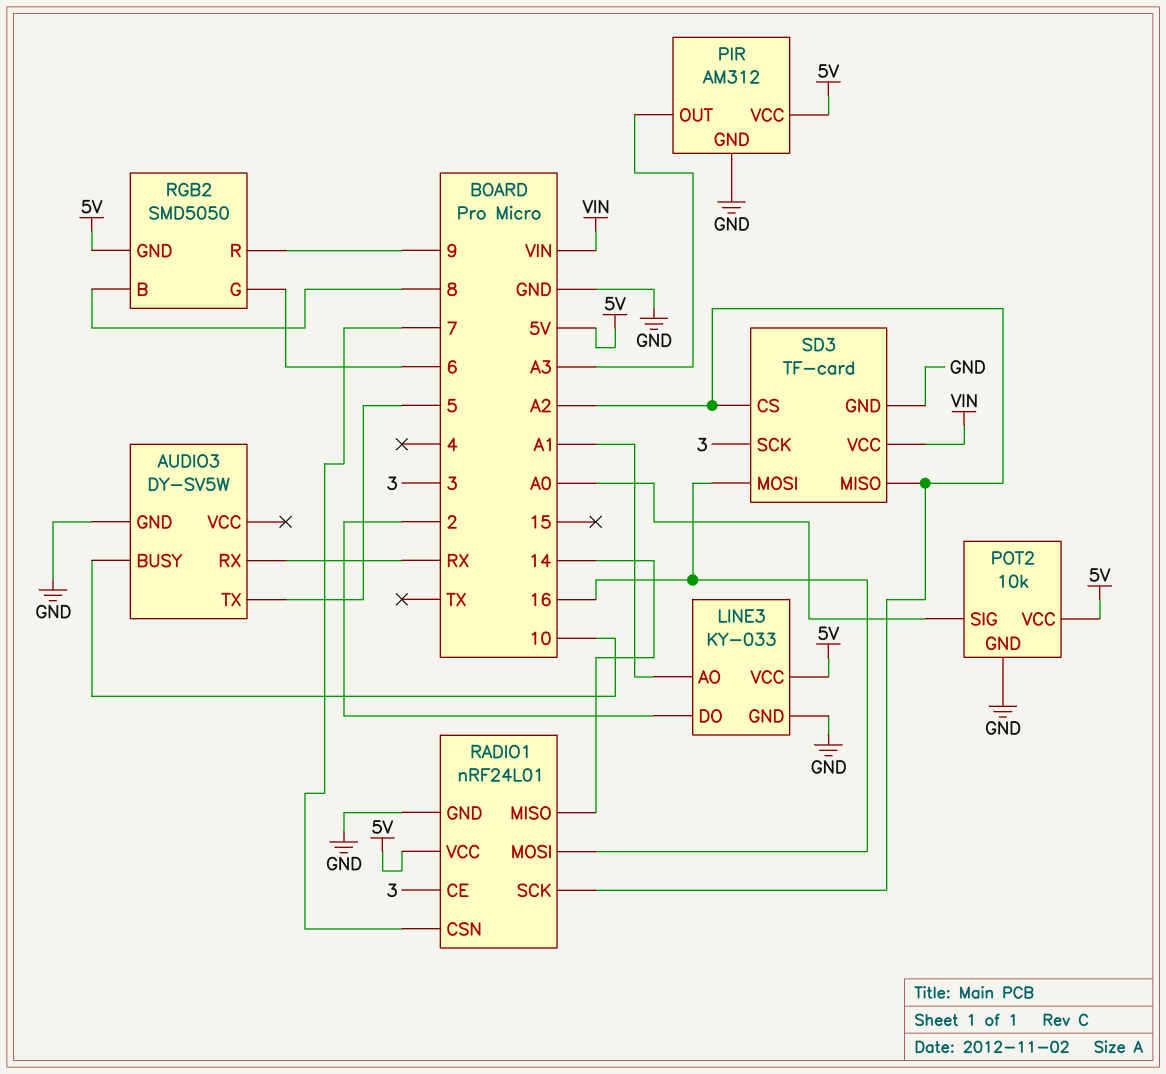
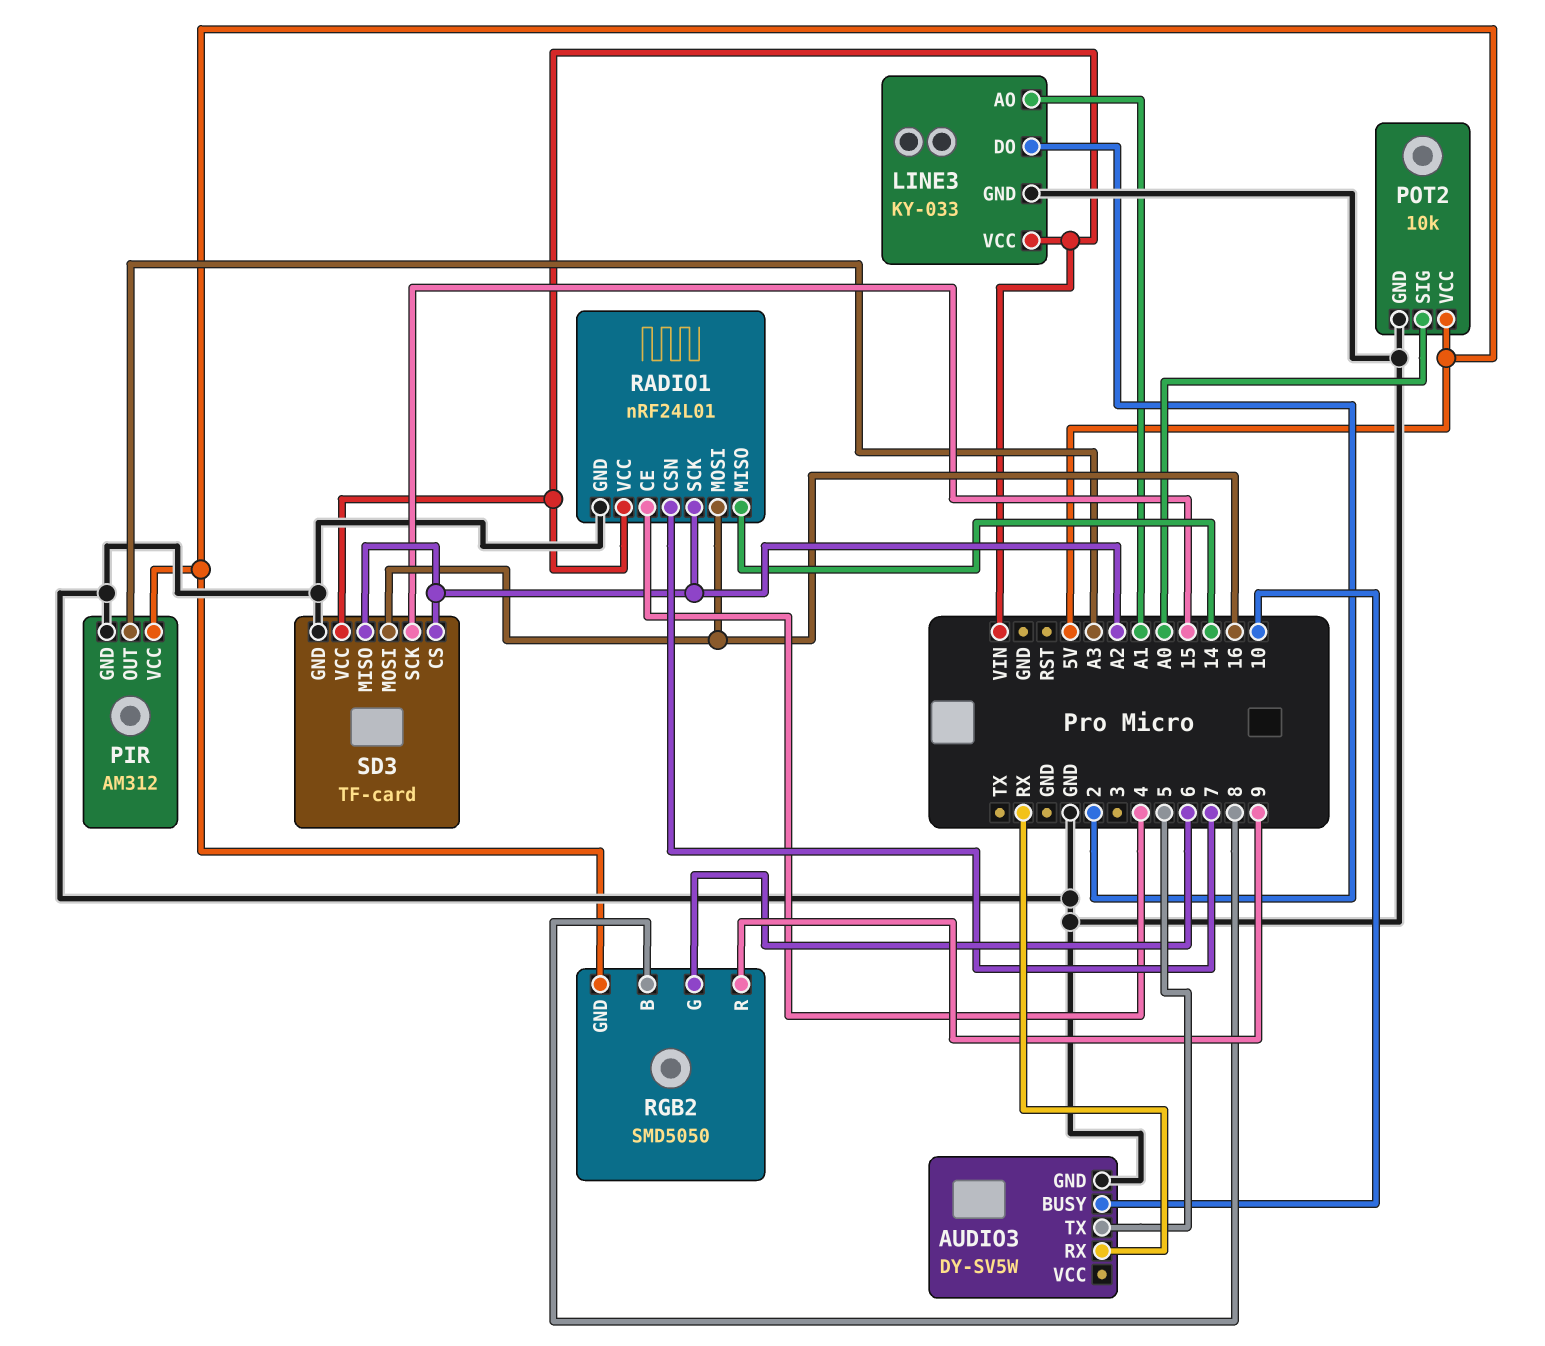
LINE3 pin VCC: 5V -> VIN
RADIO1 pin CE: 3 -> 4
RADIO1 pin VCC: 5V -> VIN
SD3 pin SCK: 3 -> 15

